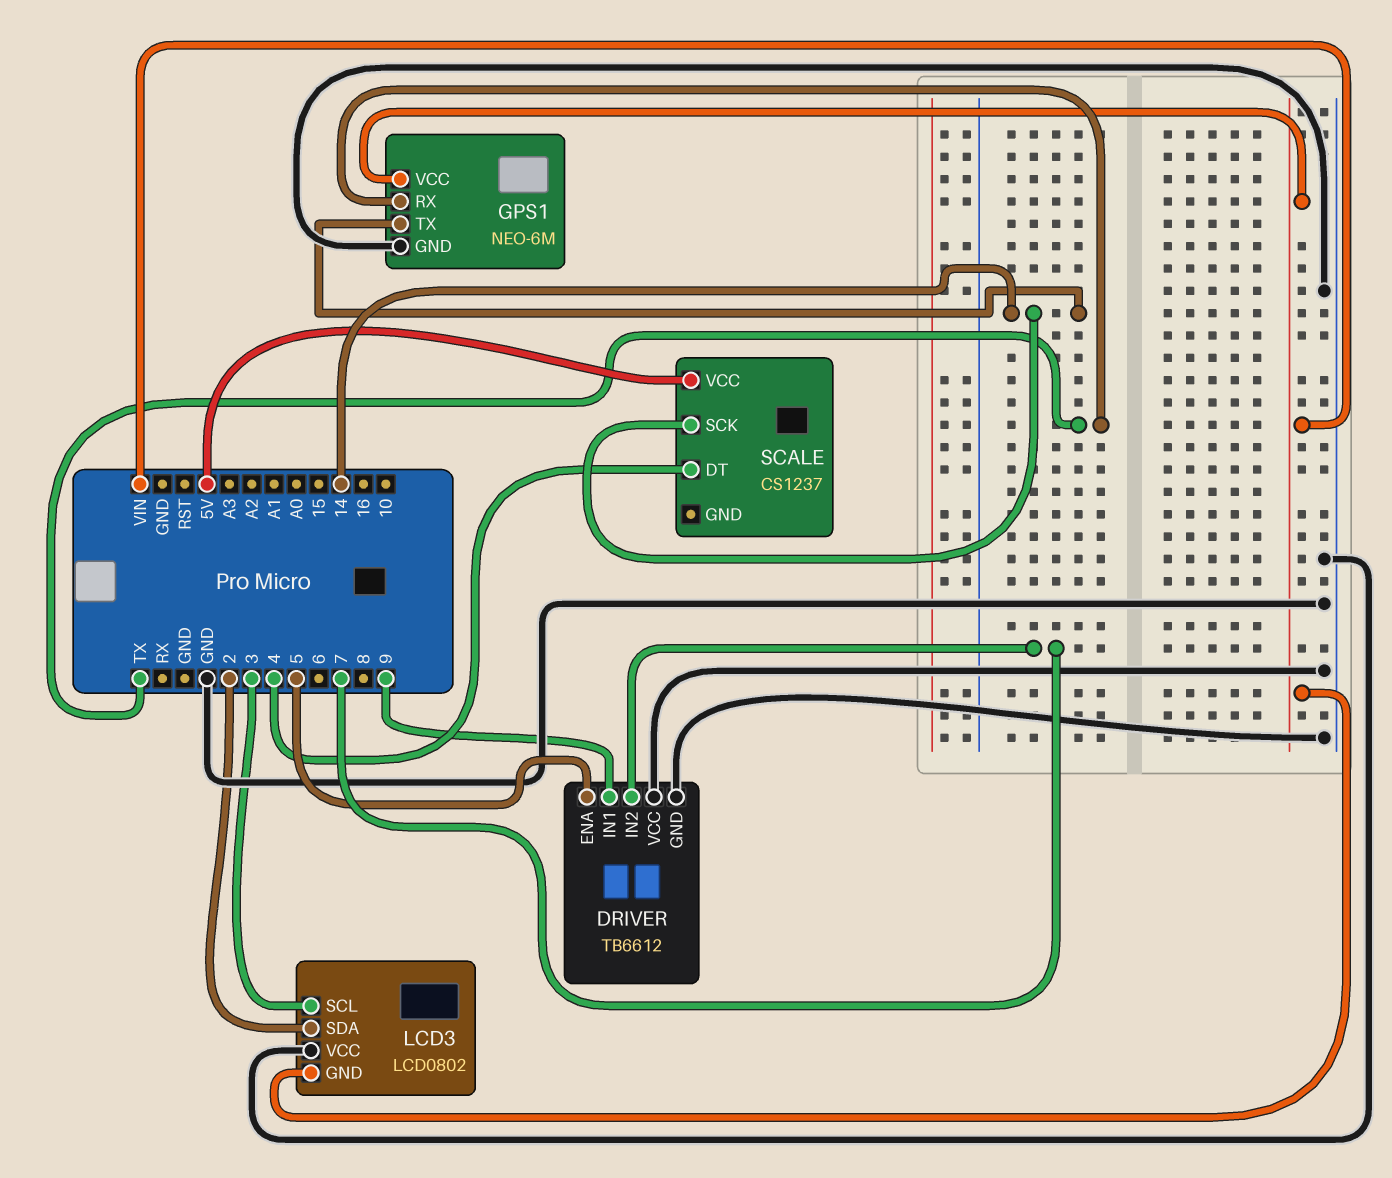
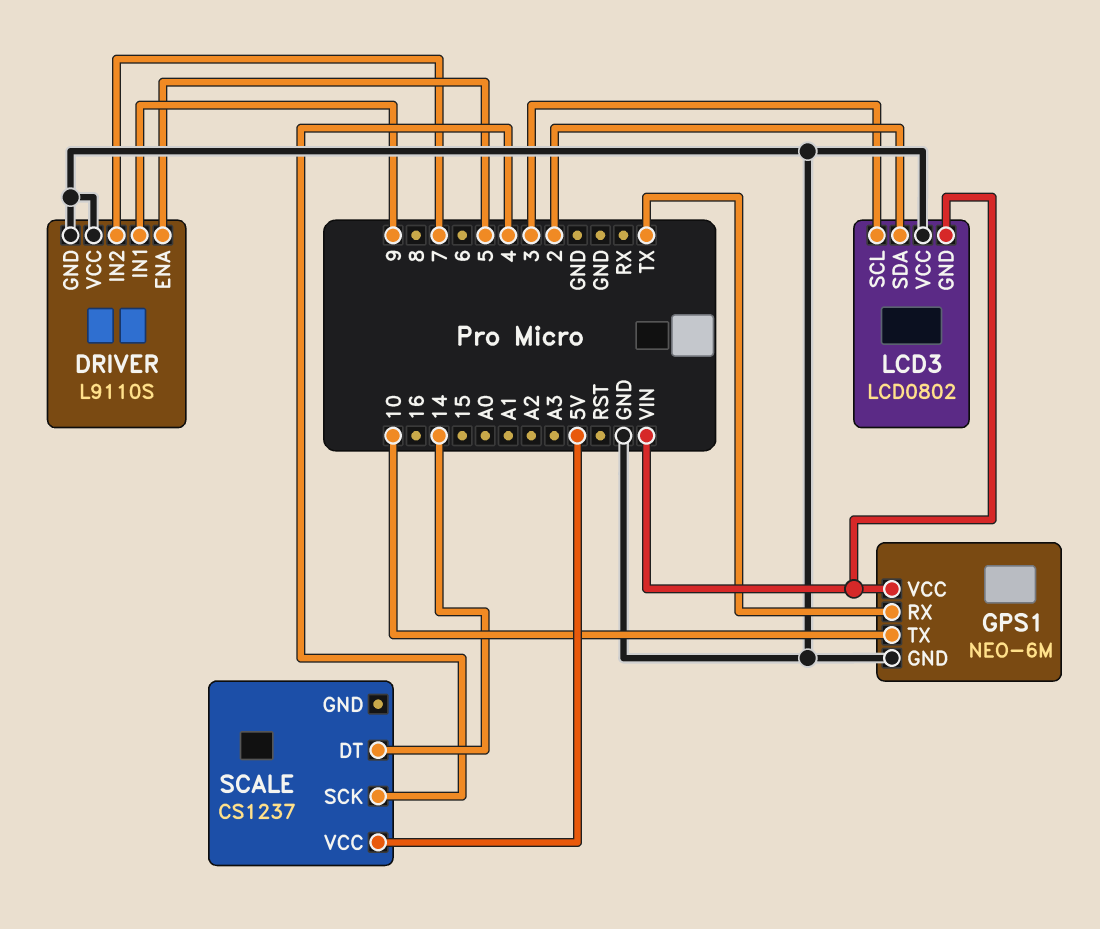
DRIVER: TB6612 -> L9110S
GPS1 pin TX: 14 -> 10
SCALE pin DT: 4 -> 14
SCALE pin SCK: 14 -> 4

